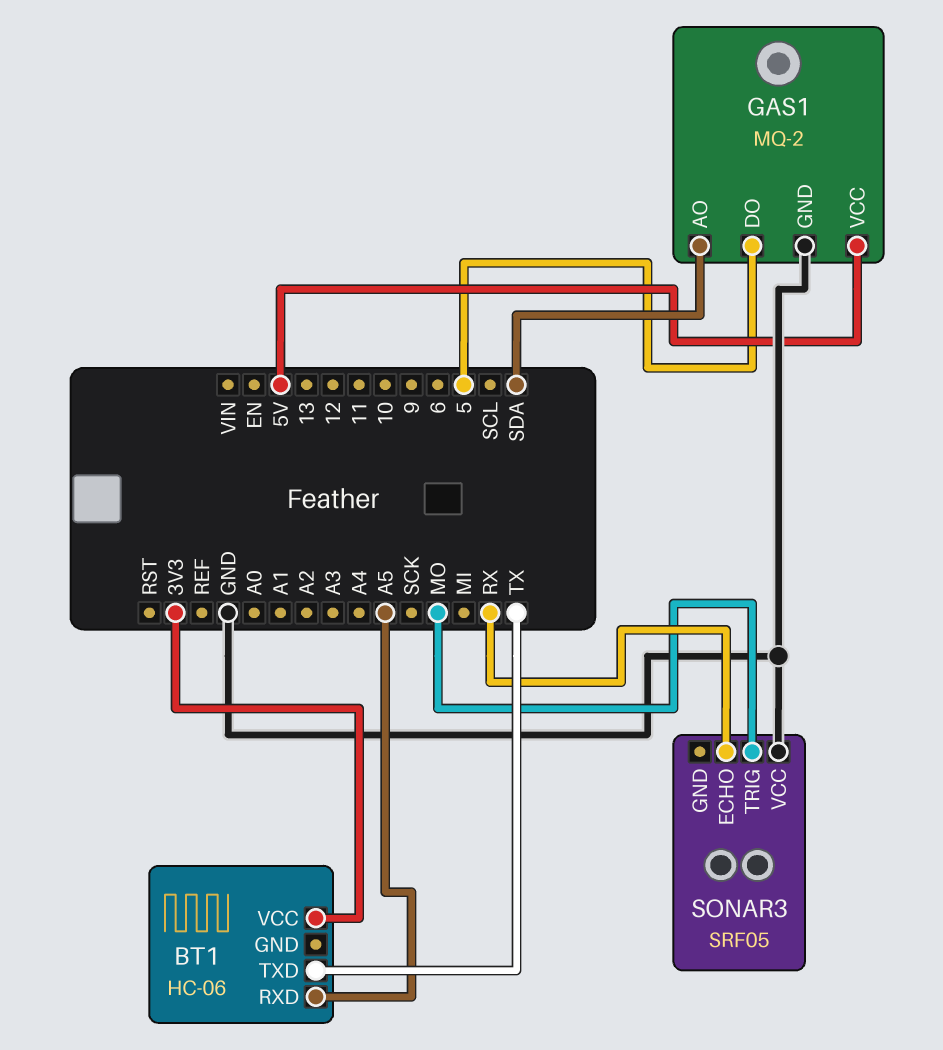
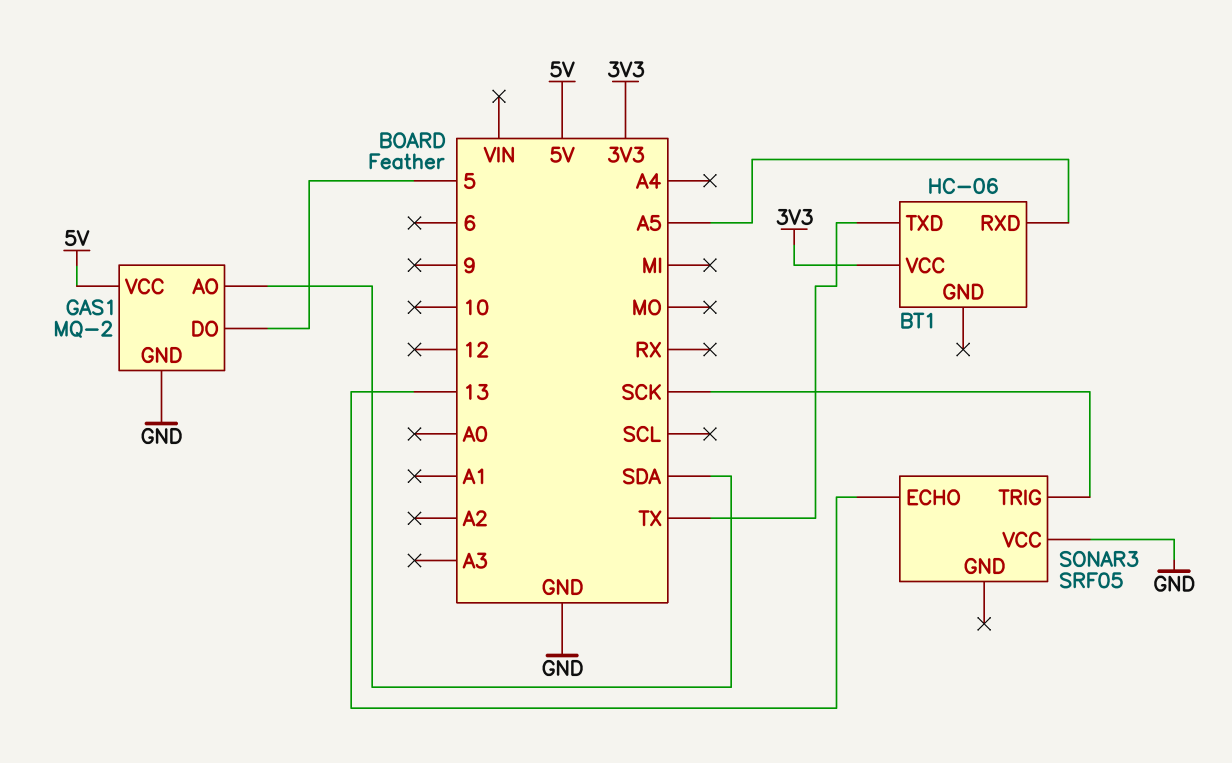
SONAR3 pin ECHO: RX -> 13
SONAR3 pin TRIG: MO -> SCK

